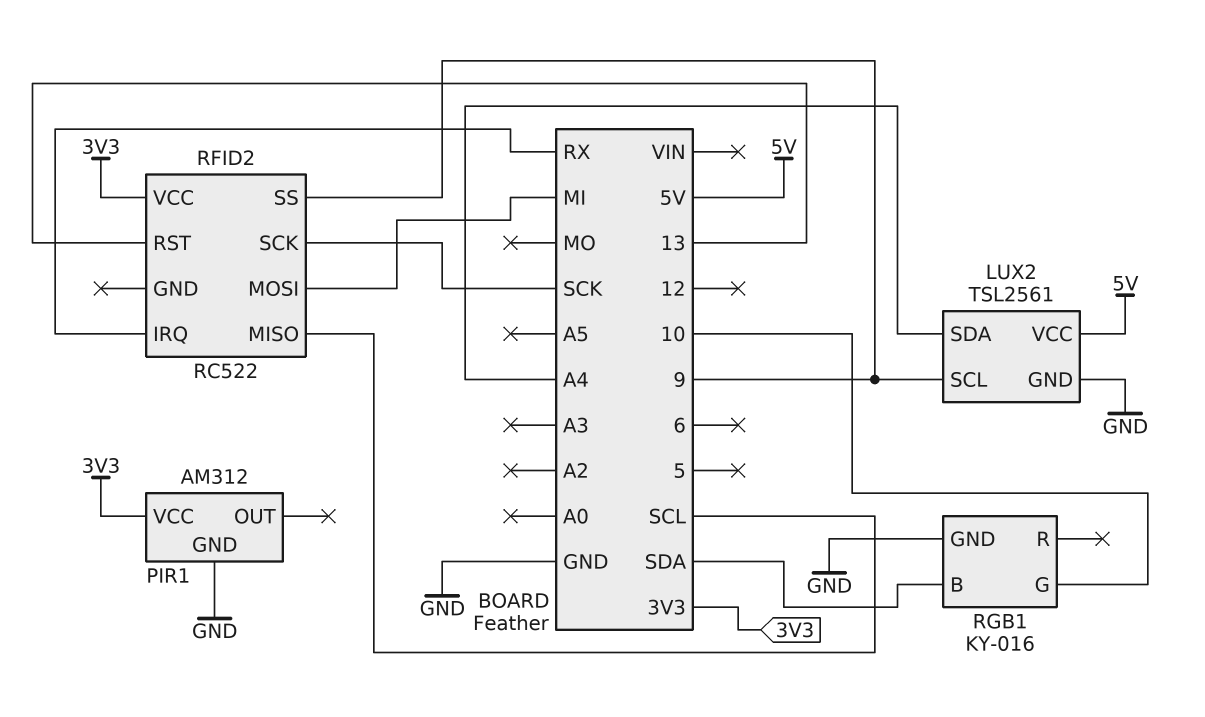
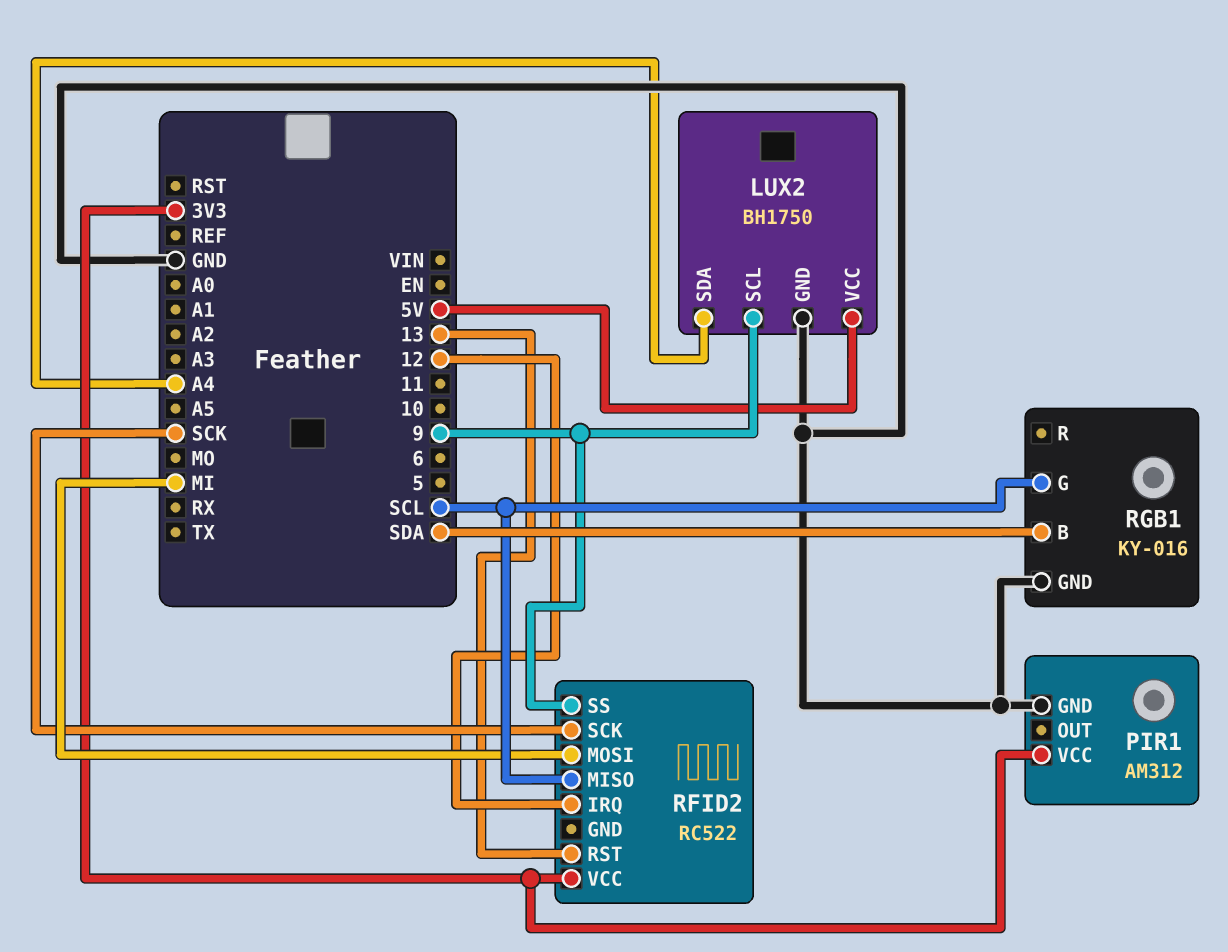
LUX2: TSL2561 -> BH1750
RFID2 pin IRQ: RX -> 12
RGB1 pin G: 10 -> SCL

